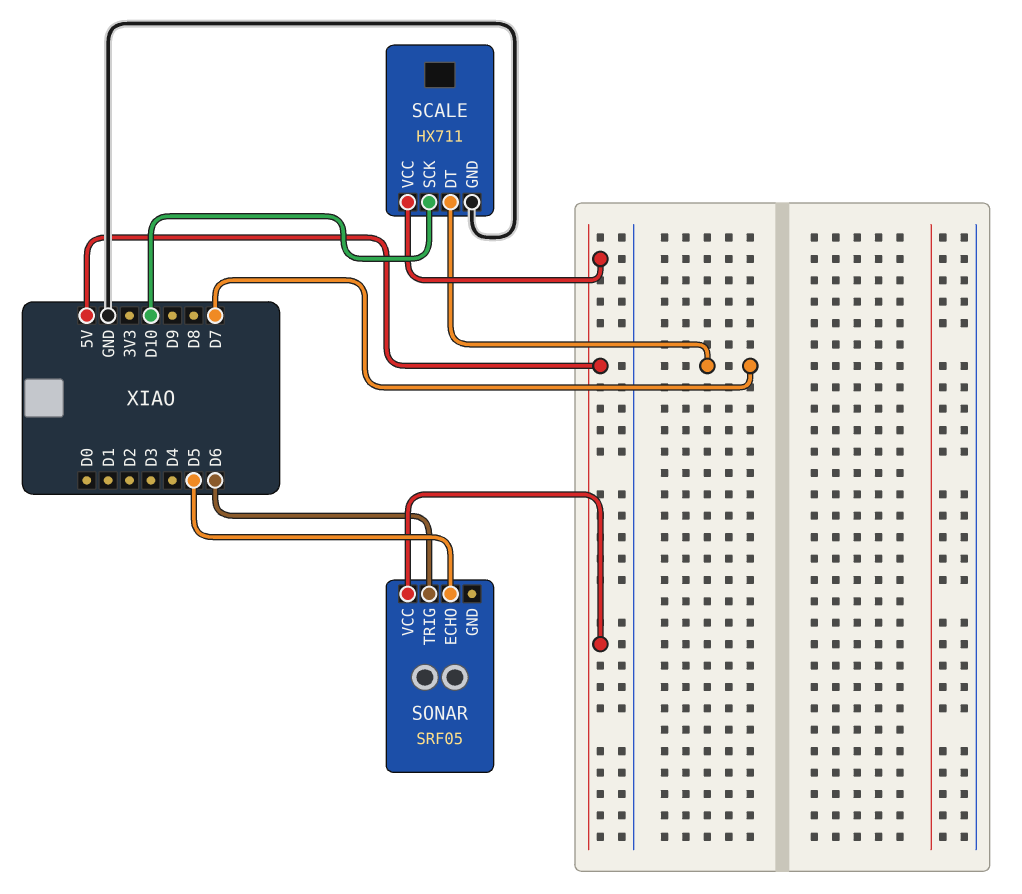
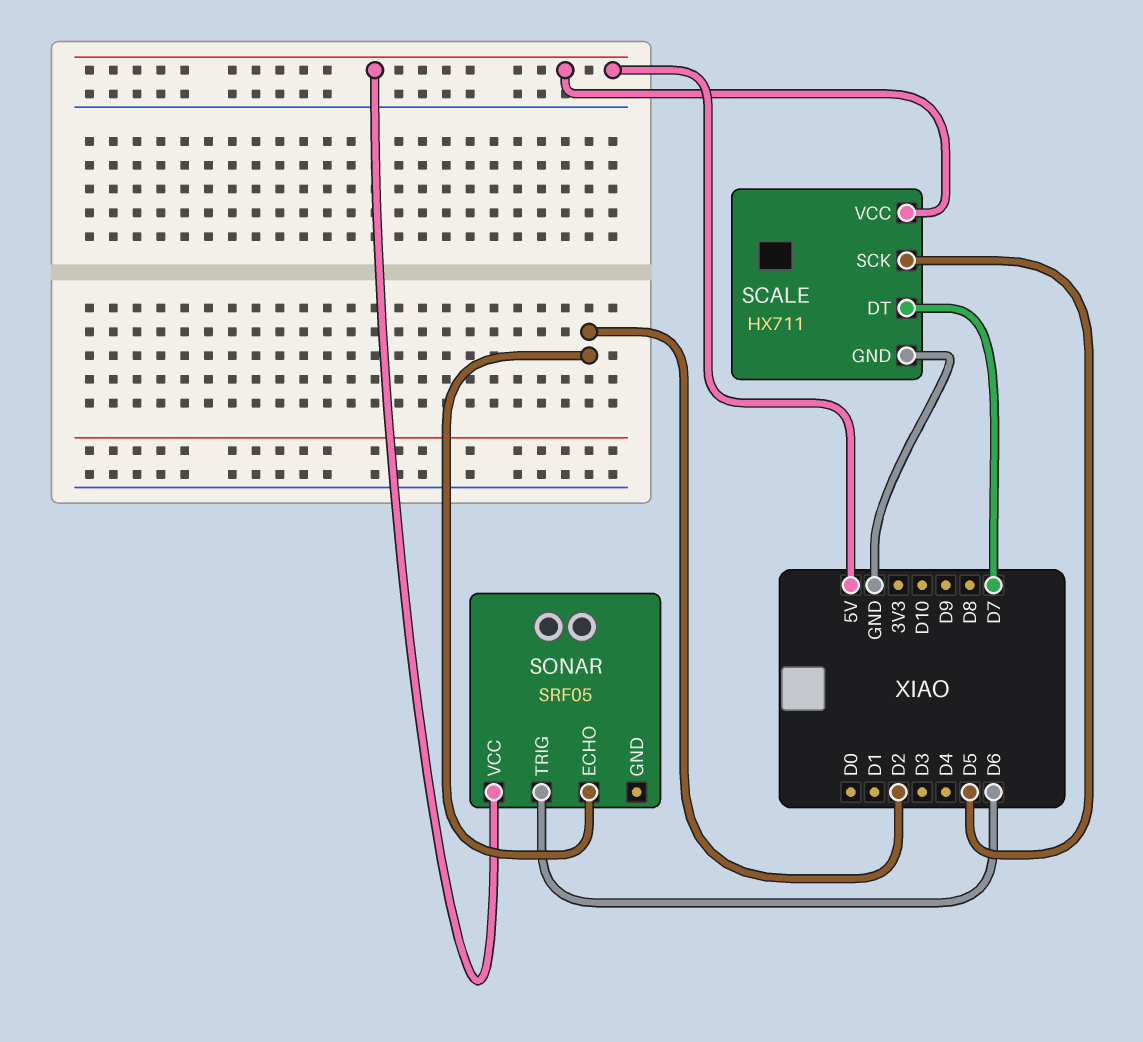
SCALE pin SCK: D10 -> D5
SONAR pin ECHO: D5 -> D2

